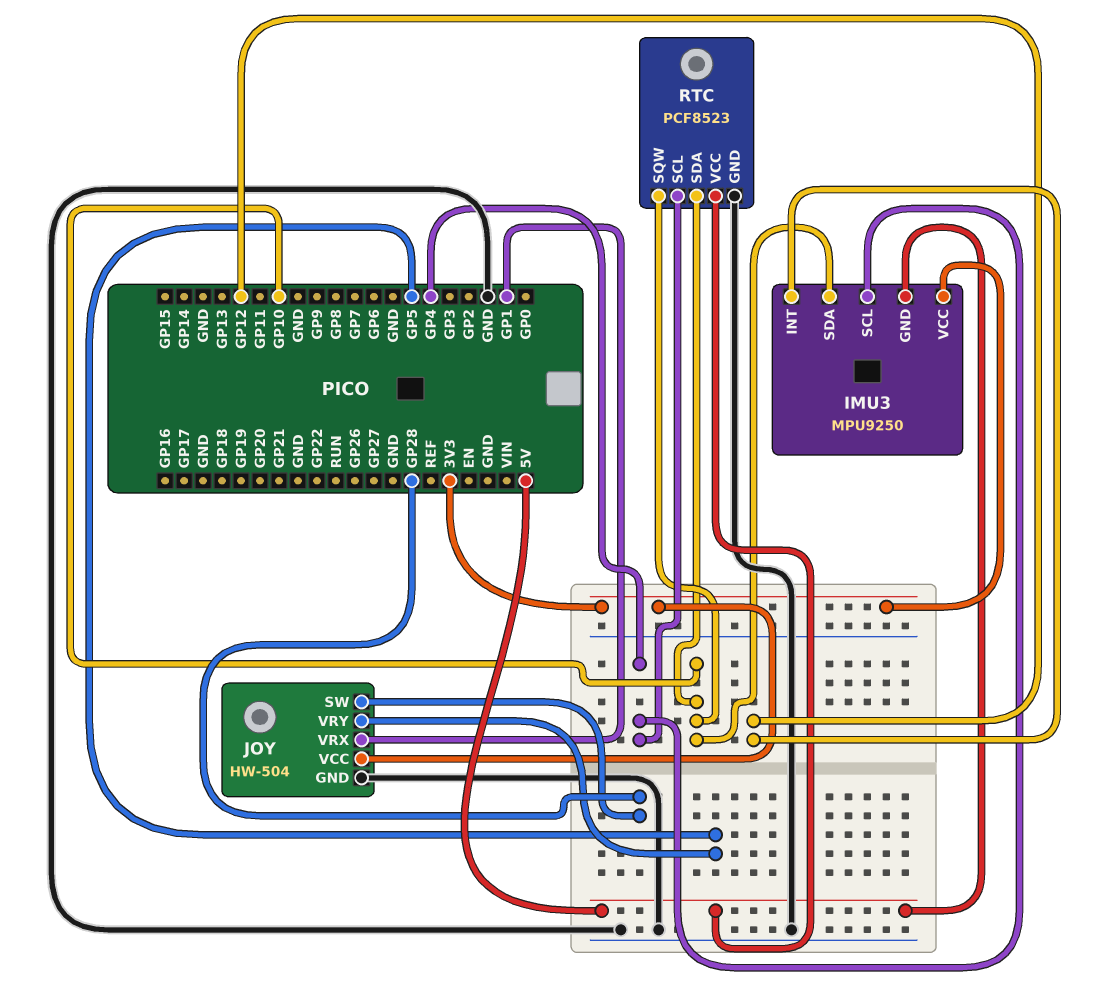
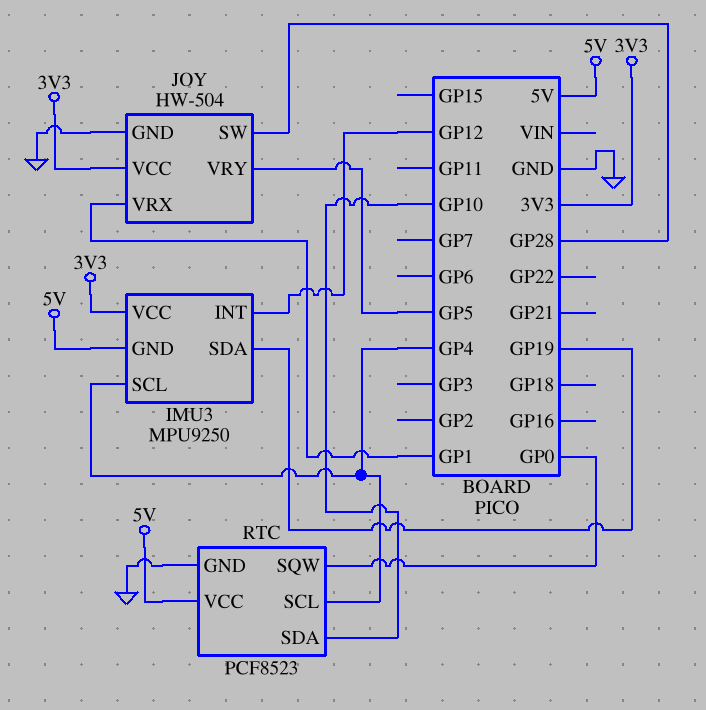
IMU3 pin SDA: GP10 -> GP19
RTC pin SQW: GP10 -> GP0

